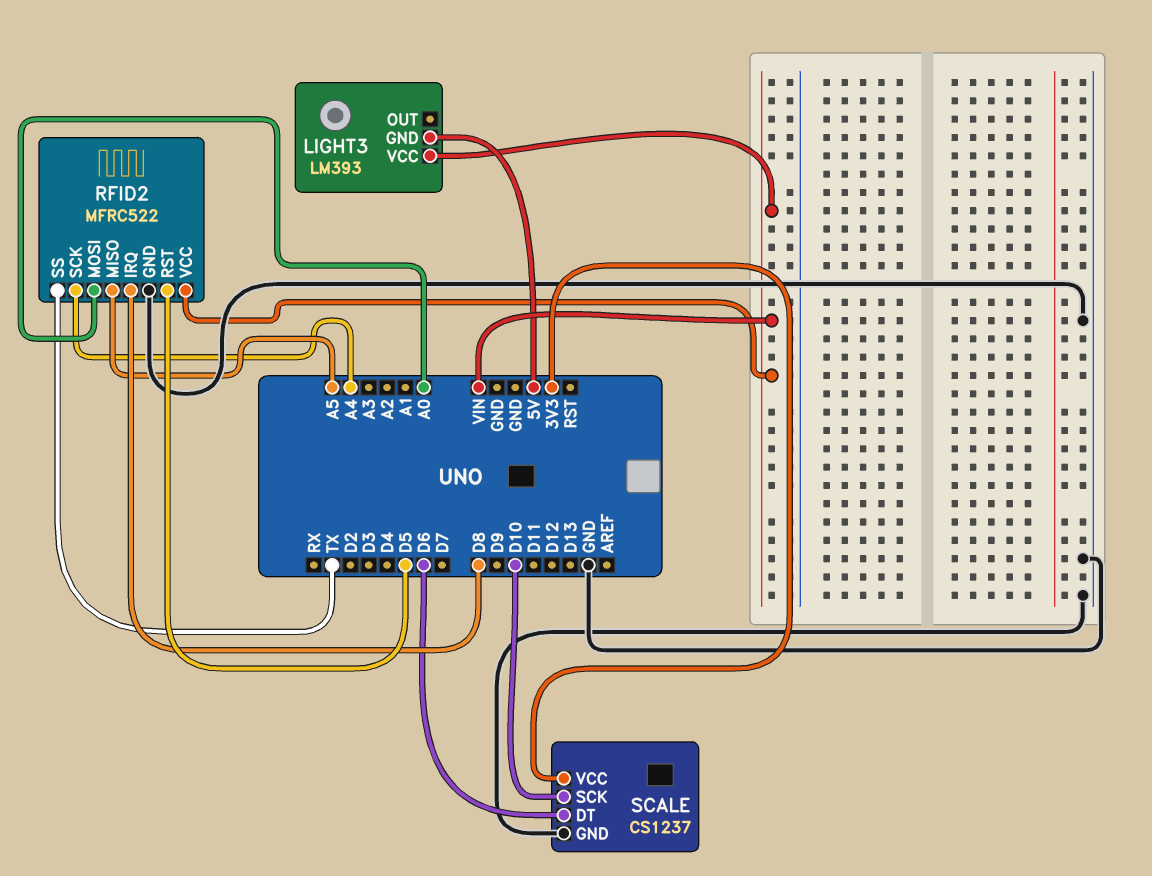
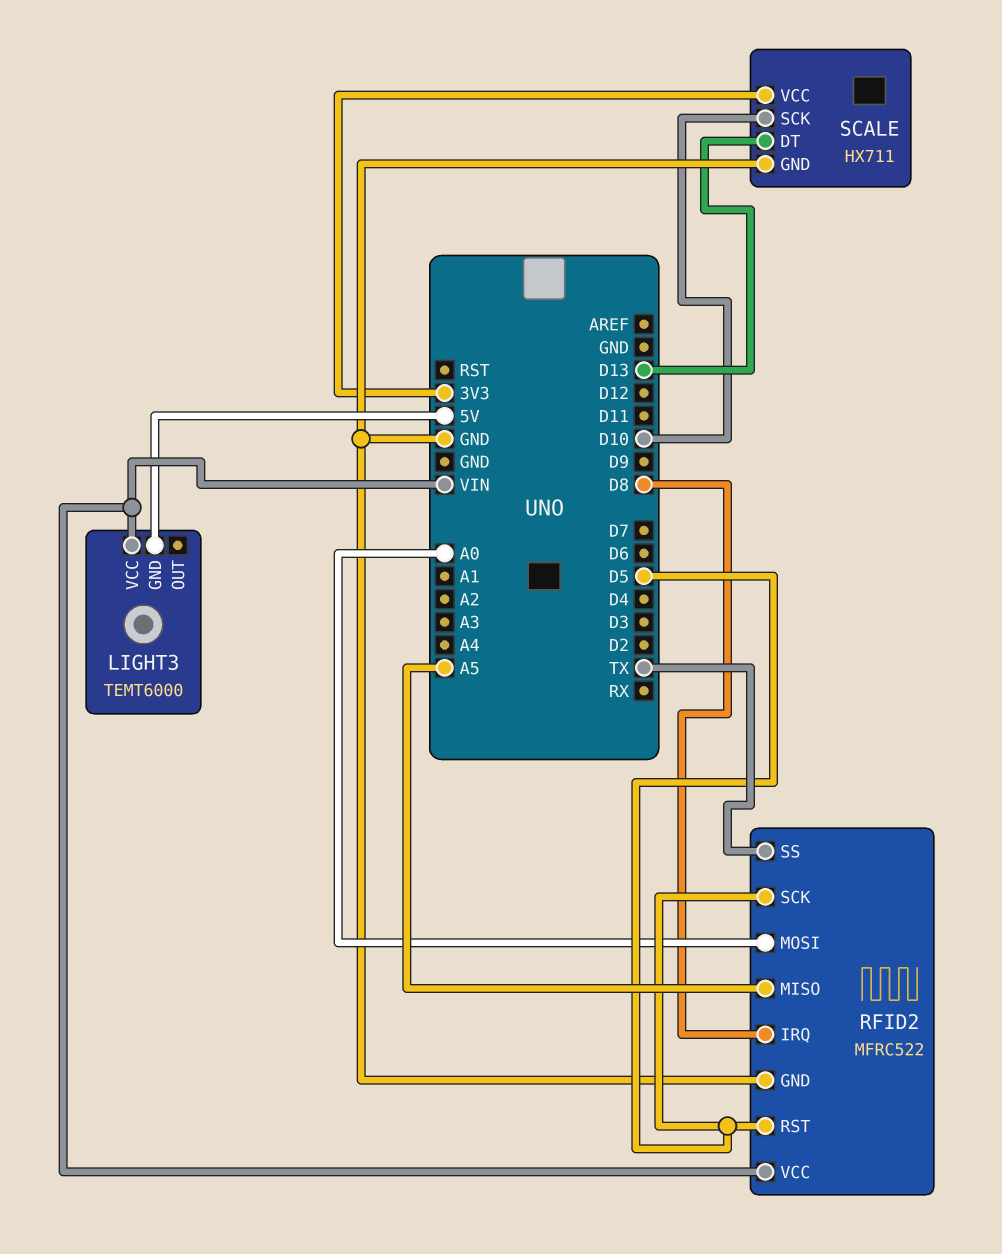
LIGHT3: LM393 -> TEMT6000
RFID2 pin SCK: A4 -> D5
SCALE: CS1237 -> HX711
SCALE pin DT: D6 -> D13

